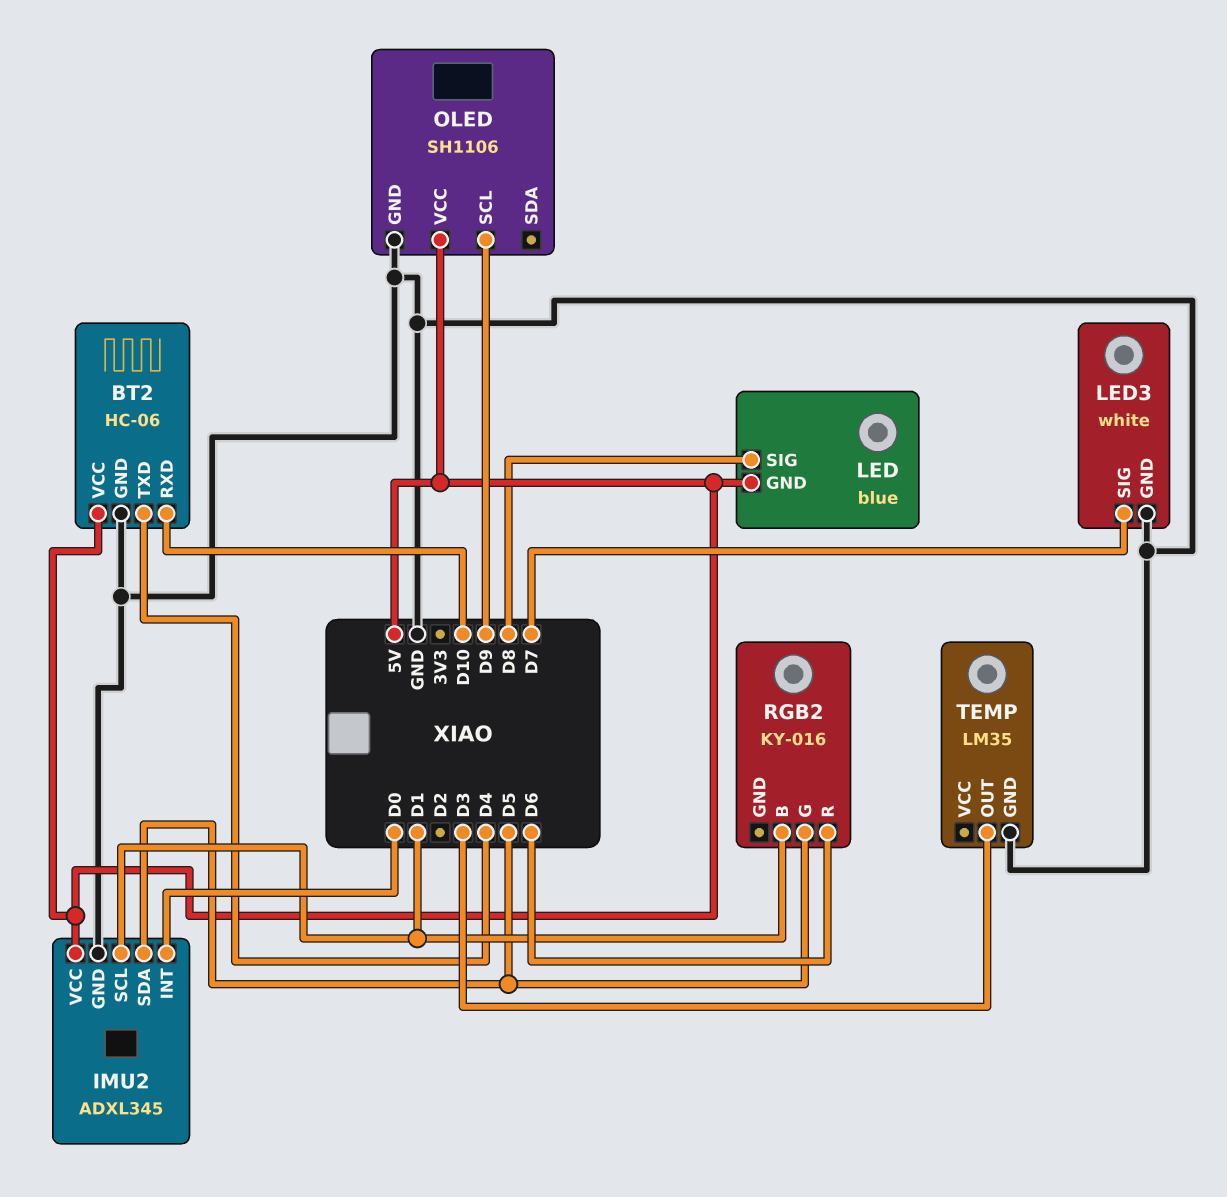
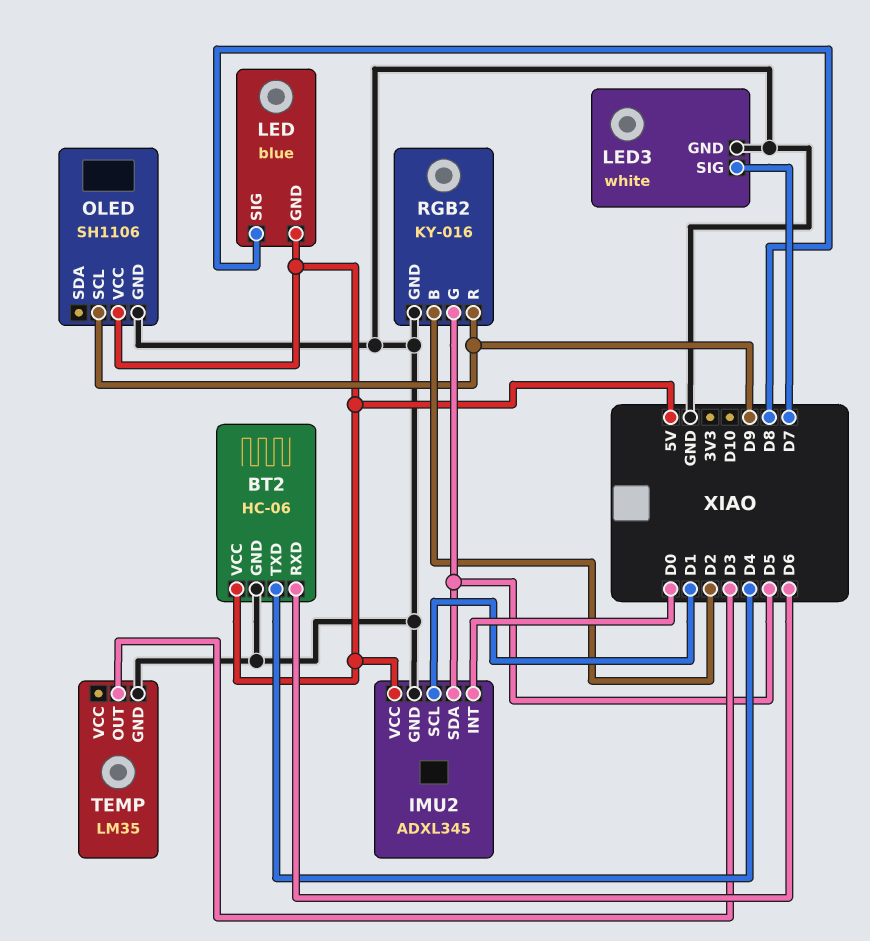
BT2 pin RXD: D10 -> D6
RGB2 pin B: D1 -> D2
RGB2 pin GND: none -> GND
RGB2 pin R: D6 -> D9

